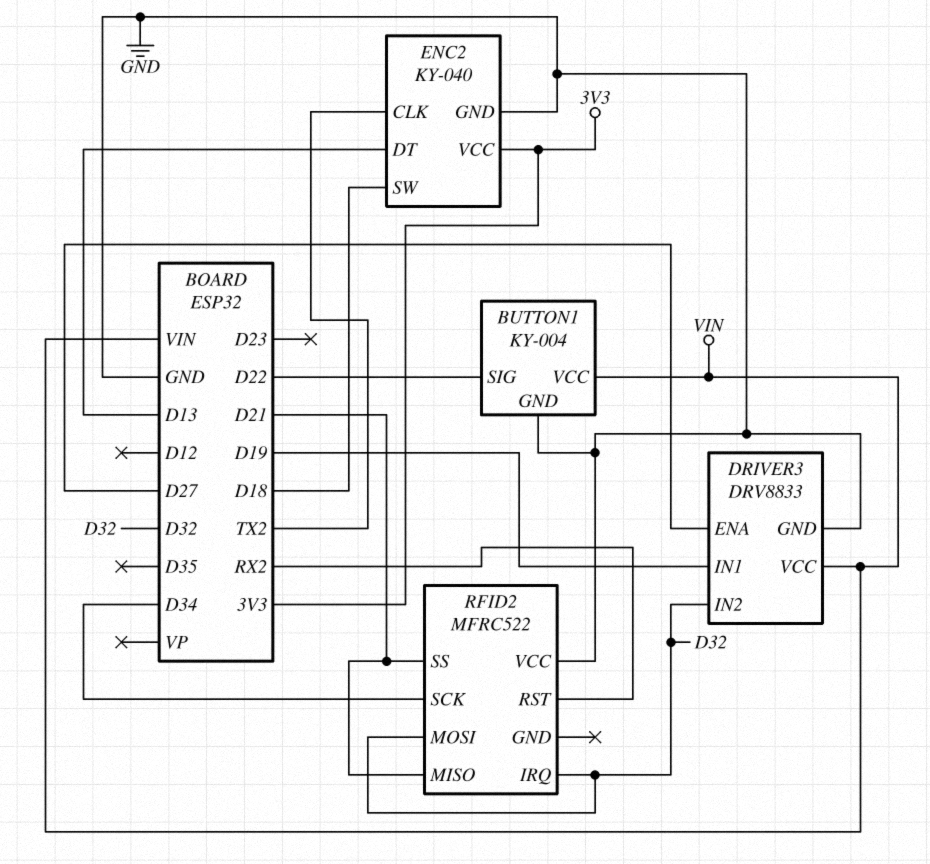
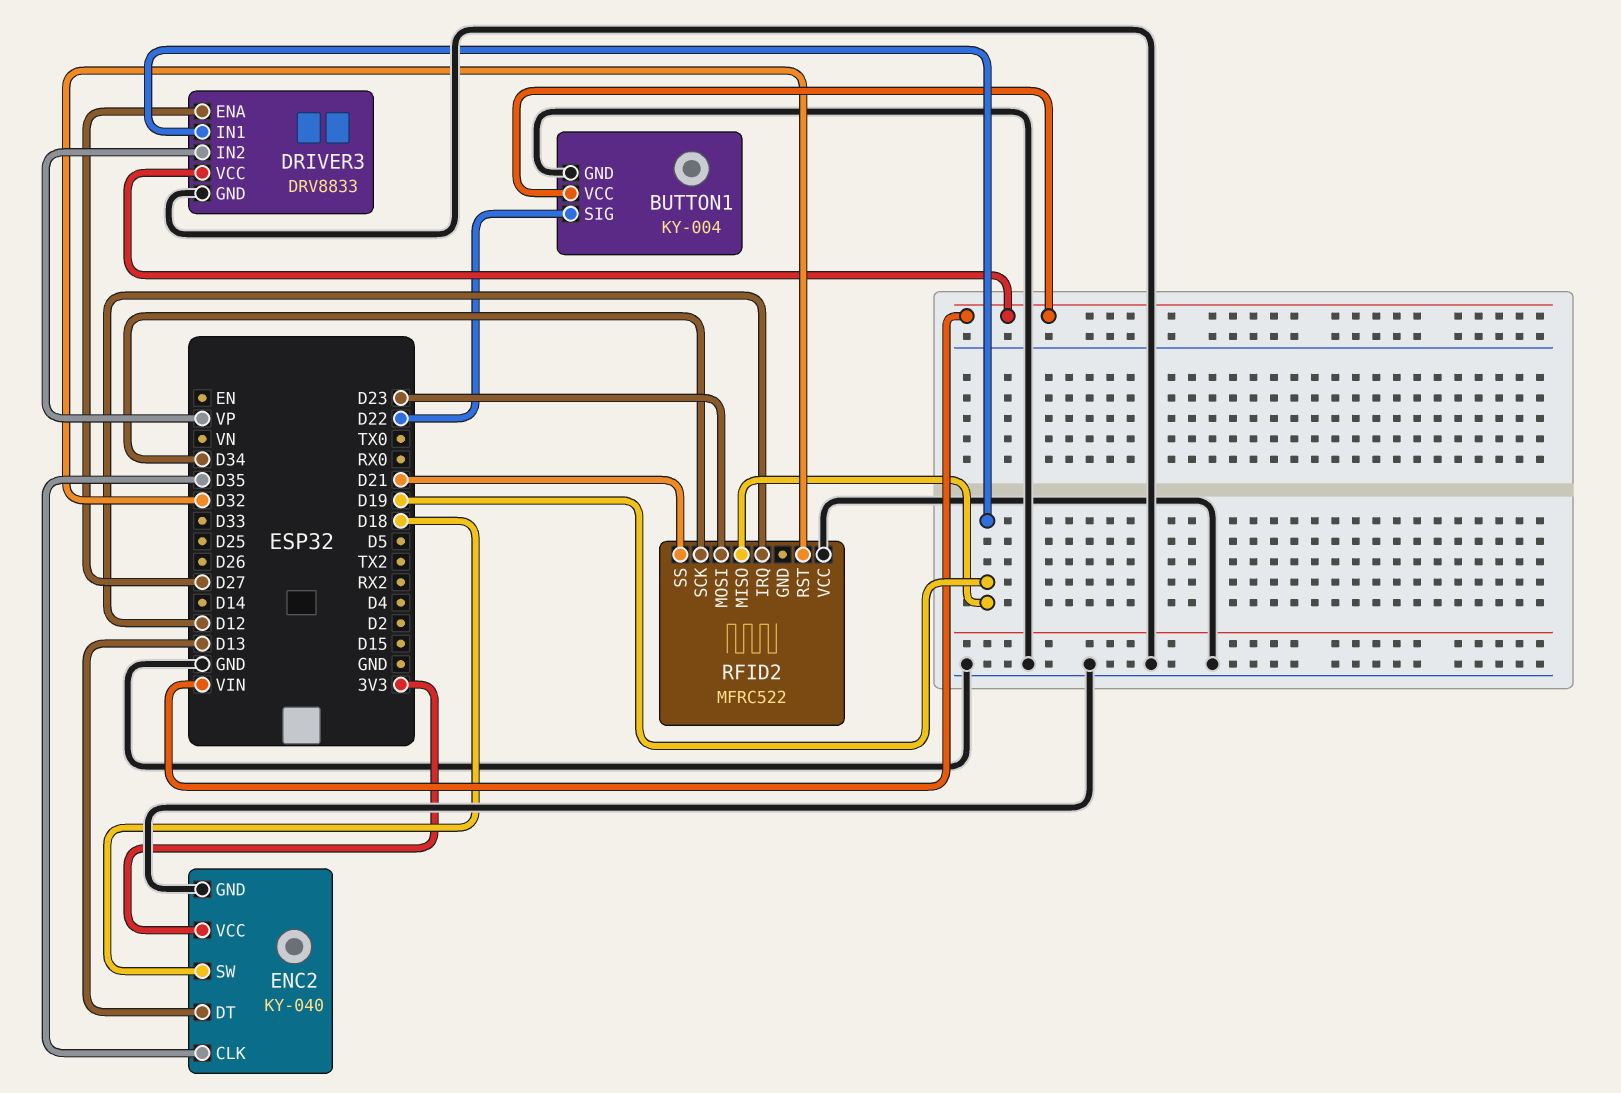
DRIVER3 pin IN2: D32 -> VP
ENC2 pin CLK: TX2 -> D35
RFID2 pin IRQ: D32 -> D12
RFID2 pin MISO: D21 -> D19
RFID2 pin MOSI: D32 -> D23
RFID2 pin RST: RX2 -> D32

